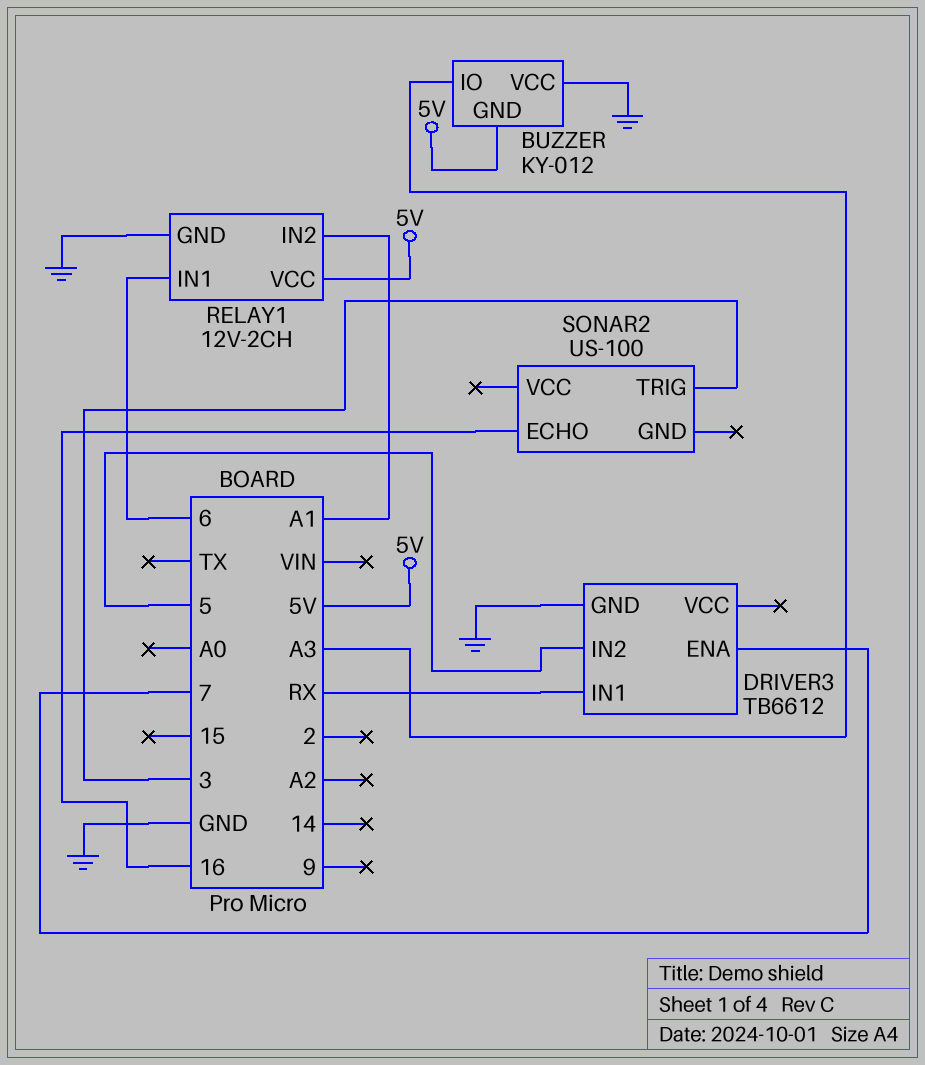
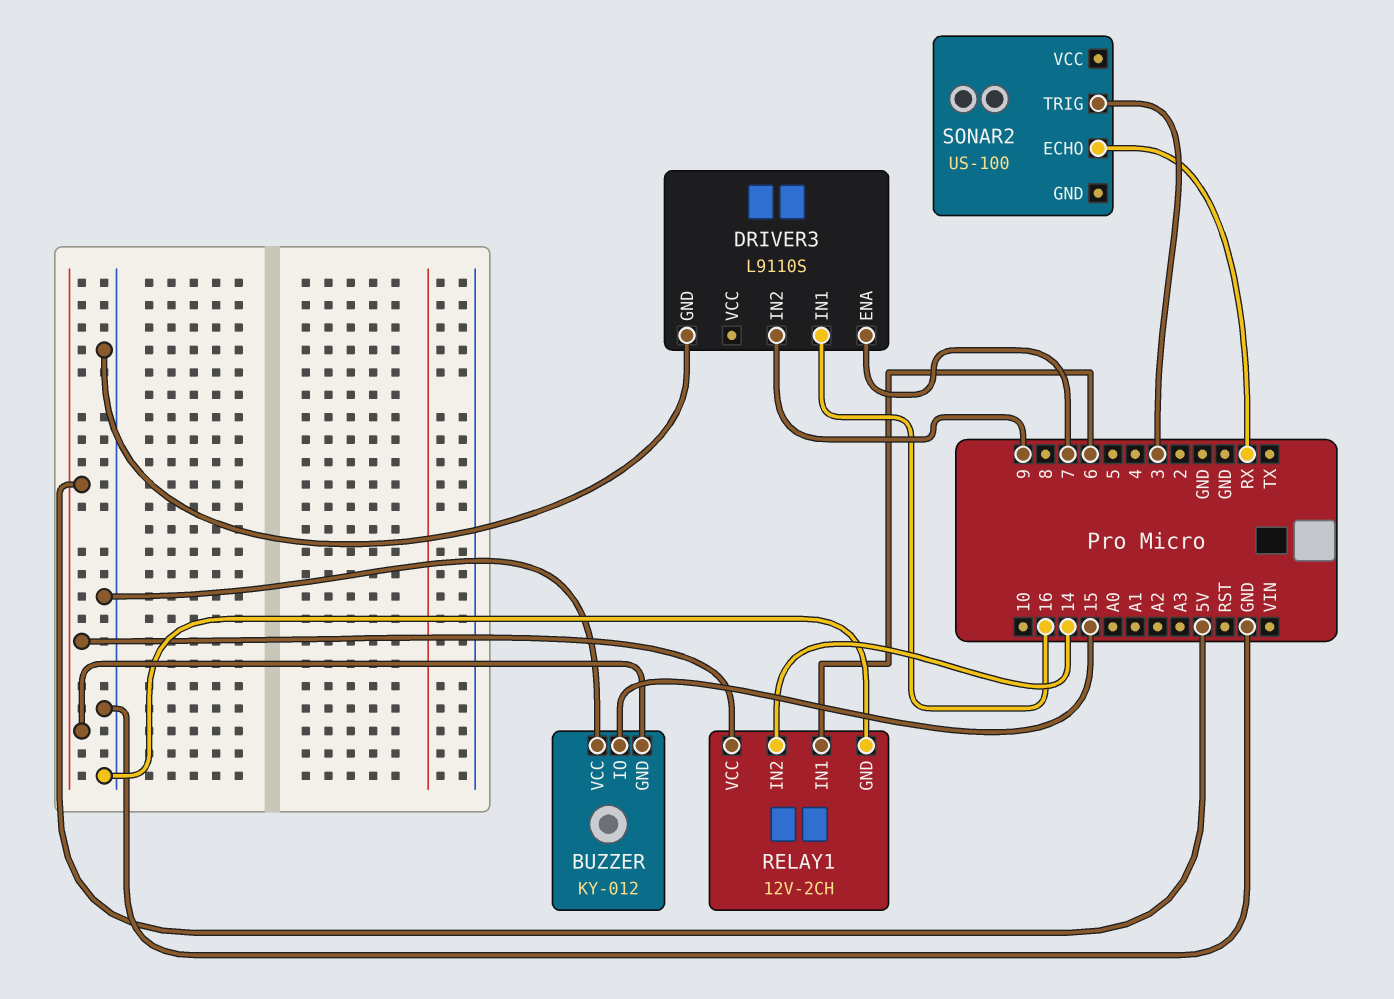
BUZZER pin IO: A3 -> 15
DRIVER3: TB6612 -> L9110S
DRIVER3 pin IN1: RX -> 16
DRIVER3 pin IN2: 5 -> 9
RELAY1 pin IN2: A1 -> 14
SONAR2 pin ECHO: 16 -> RX

